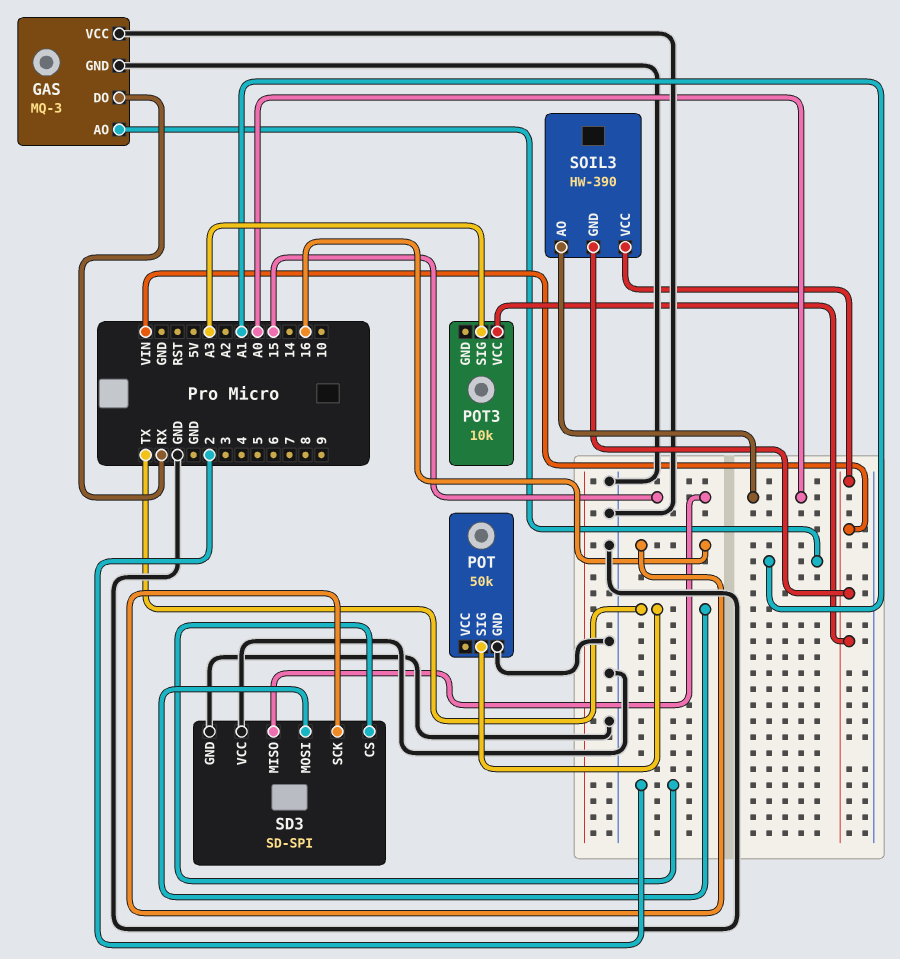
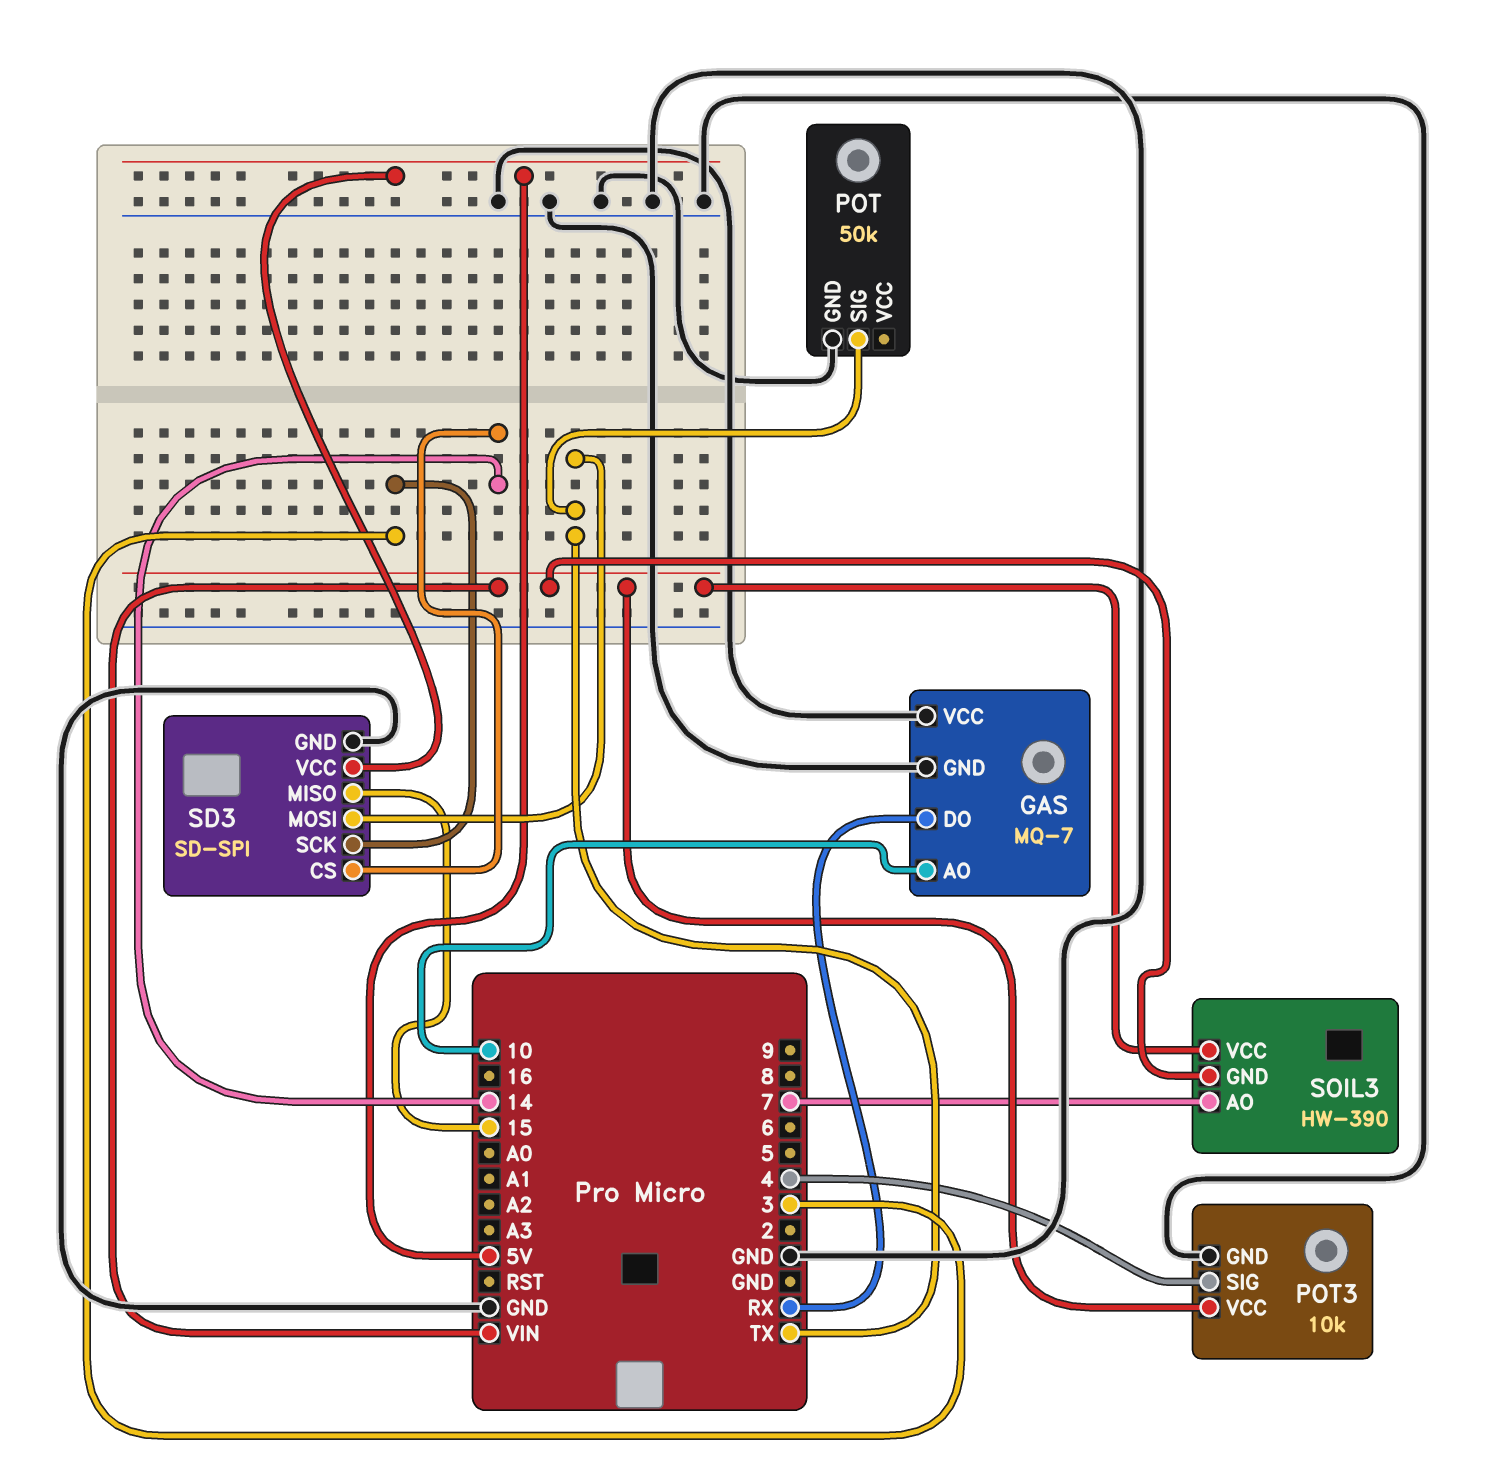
GAS: MQ-3 -> MQ-7
GAS pin AO: A1 -> 10
POT3 pin GND: none -> GND
POT3 pin SIG: A3 -> 4
SD3 pin CS: 2 -> 14
SD3 pin SCK: 16 -> 3
SD3 pin VCC: GND -> 5V
SOIL3 pin AO: A0 -> 7

